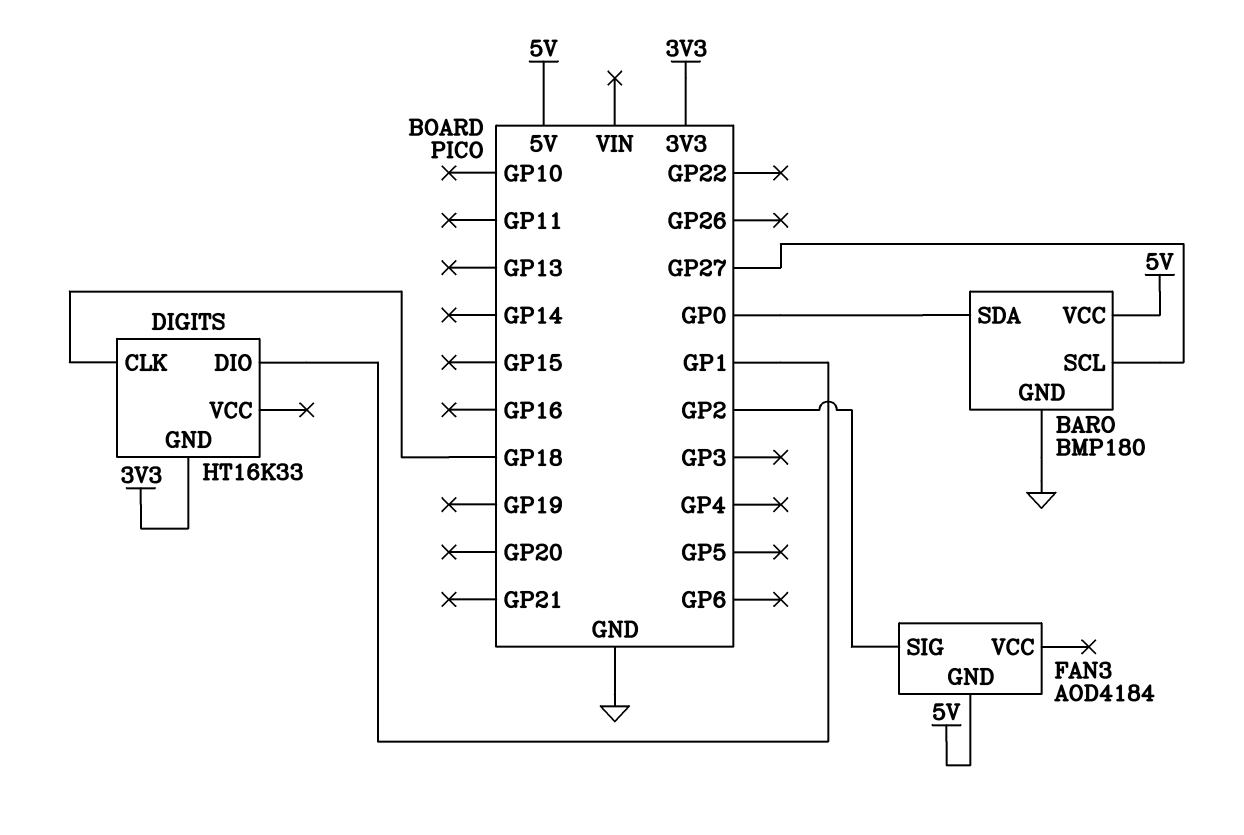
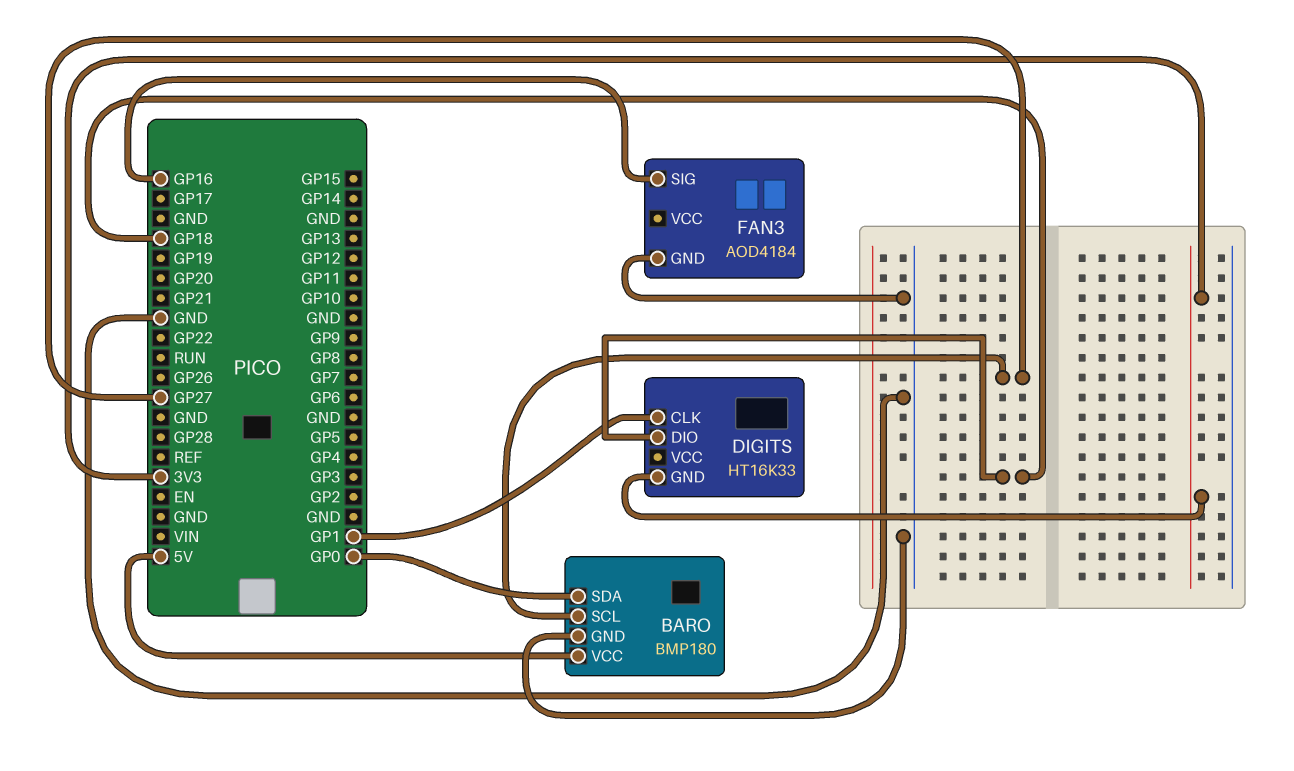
DIGITS pin CLK: GP18 -> GP1
DIGITS pin DIO: GP1 -> GP18
FAN3 pin GND: 5V -> GND
FAN3 pin SIG: GP2 -> GP16

